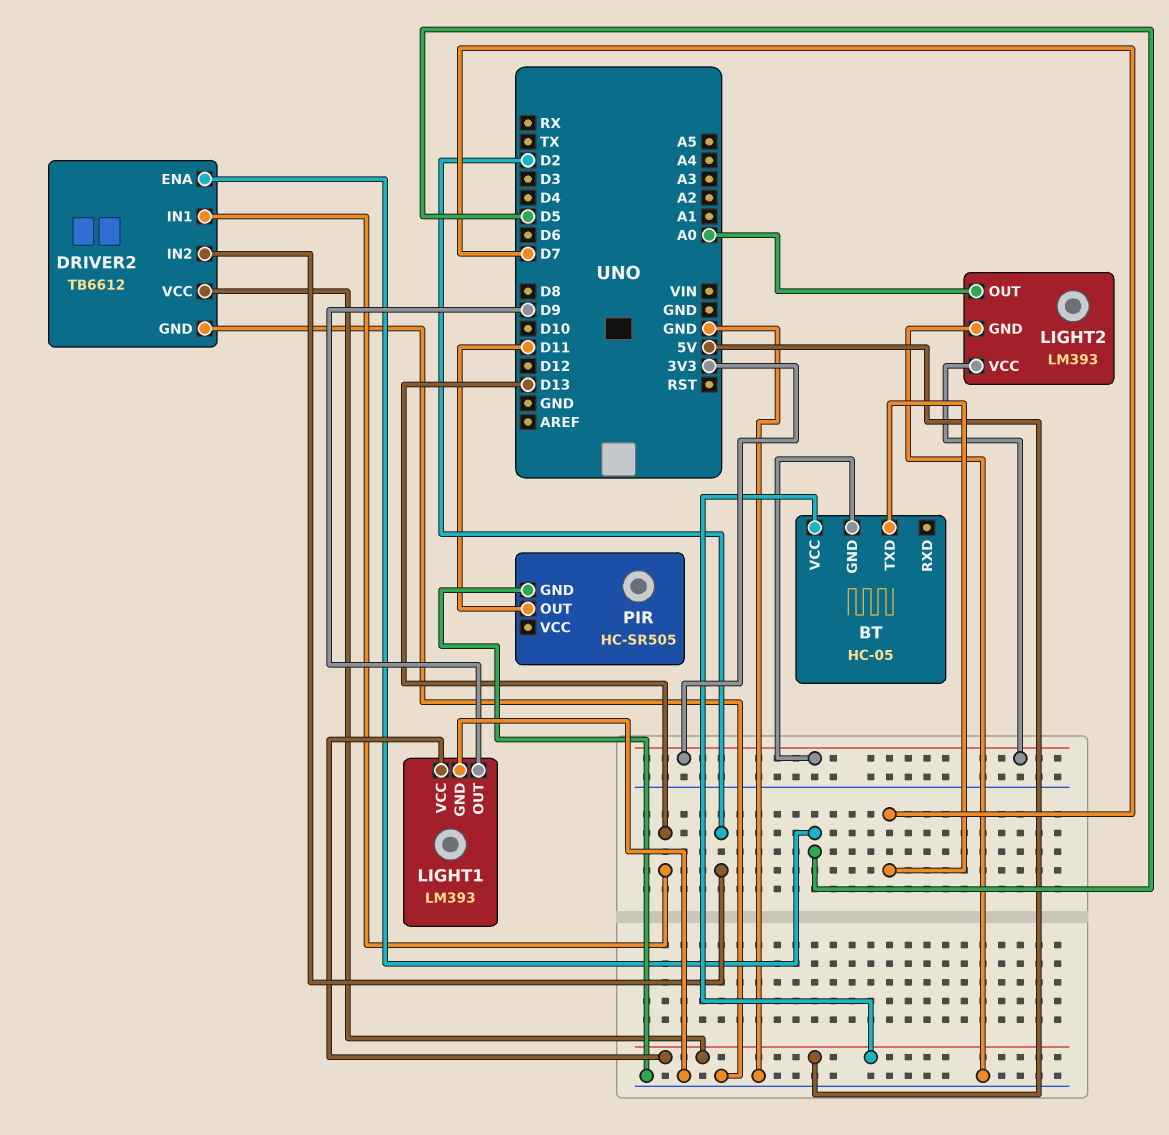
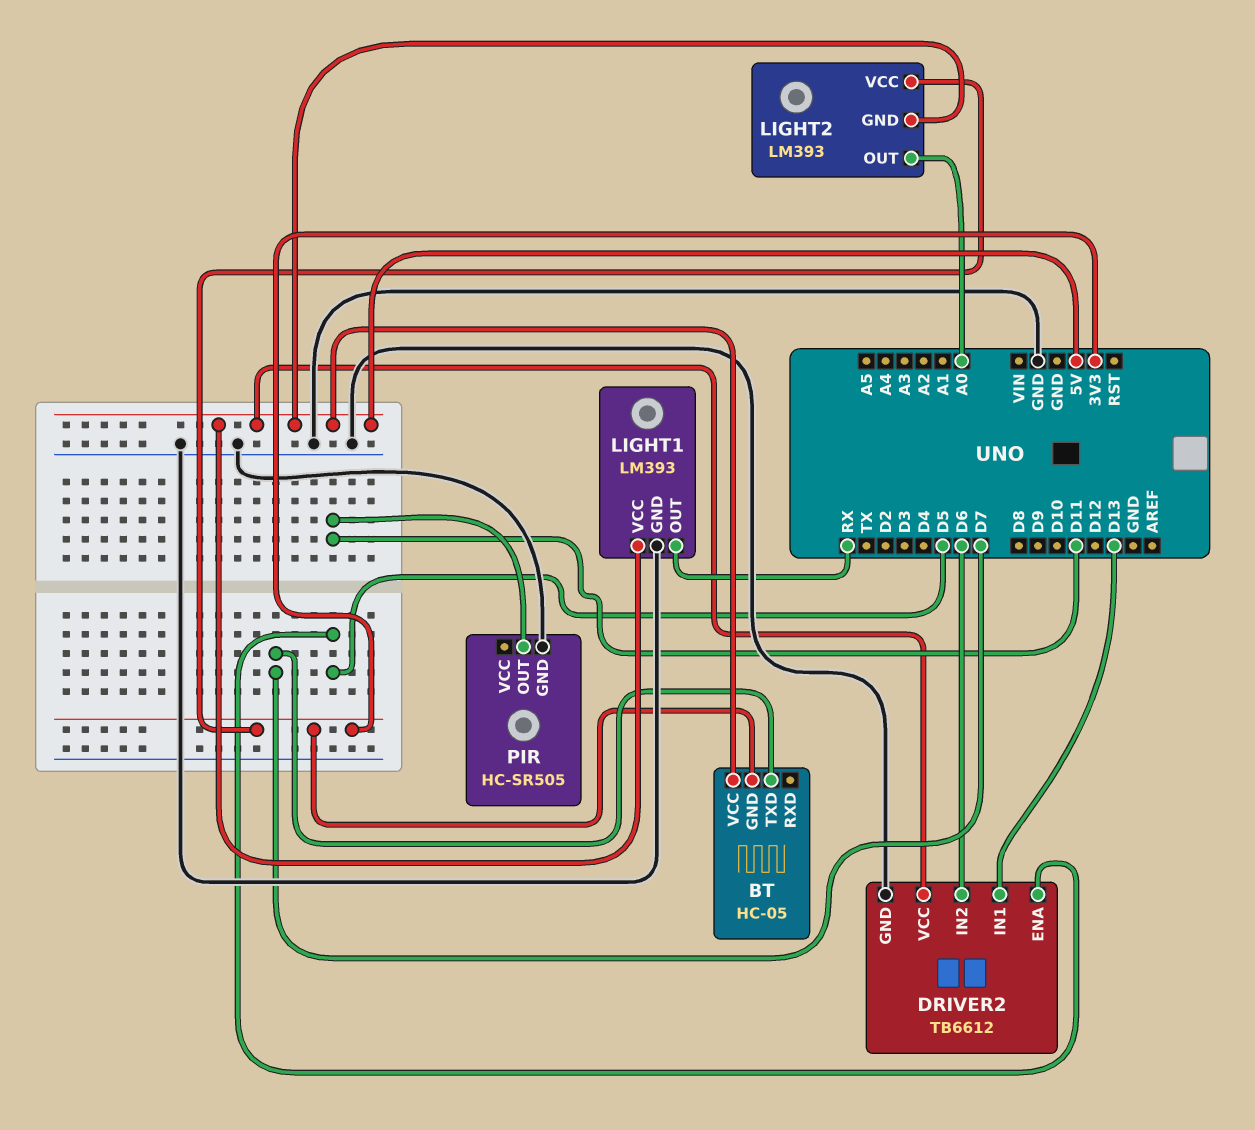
DRIVER2 pin IN2: D2 -> D6
LIGHT1 pin OUT: D9 -> RX
LIGHT2 pin GND: GND -> 5V

